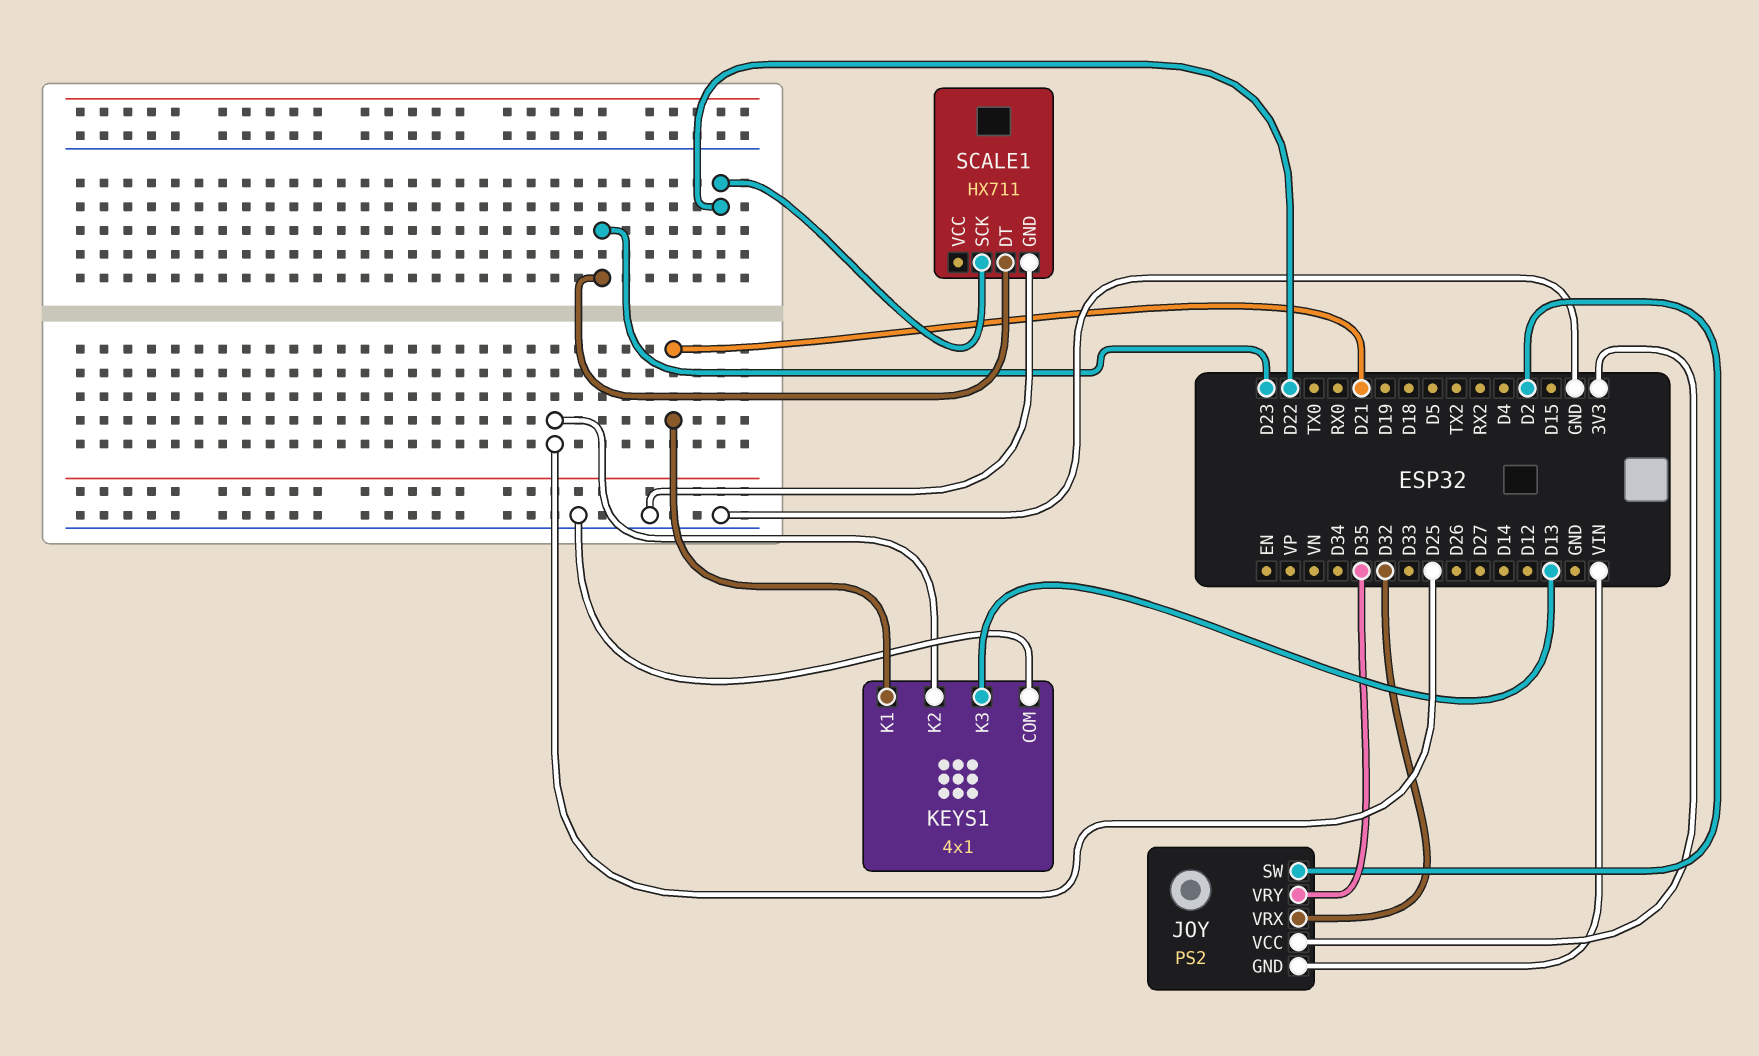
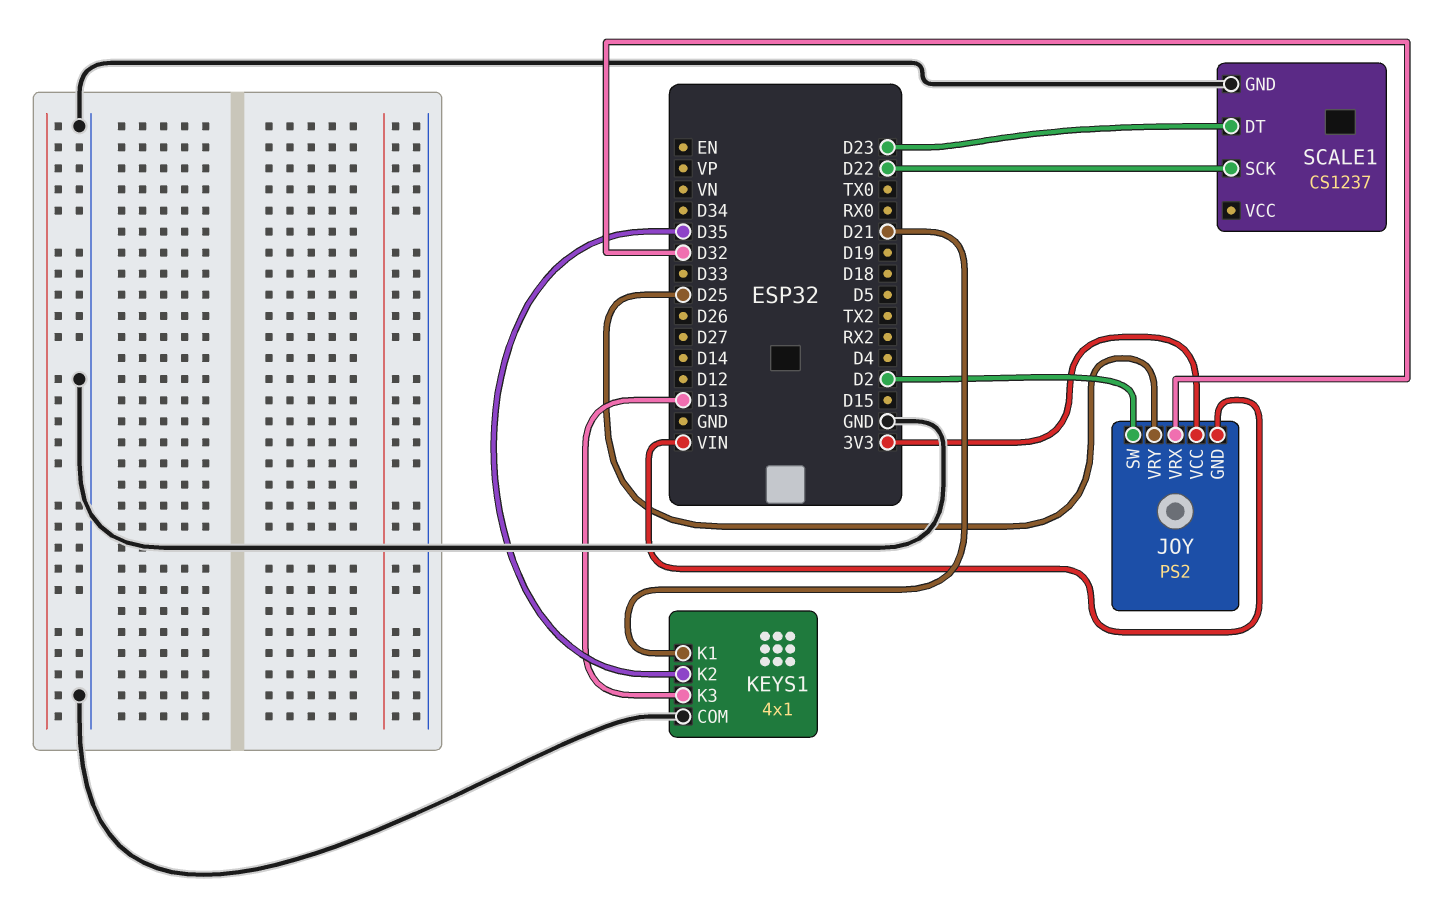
JOY pin VRY: D35 -> D25
KEYS1 pin K2: D25 -> D35
SCALE1: HX711 -> CS1237

